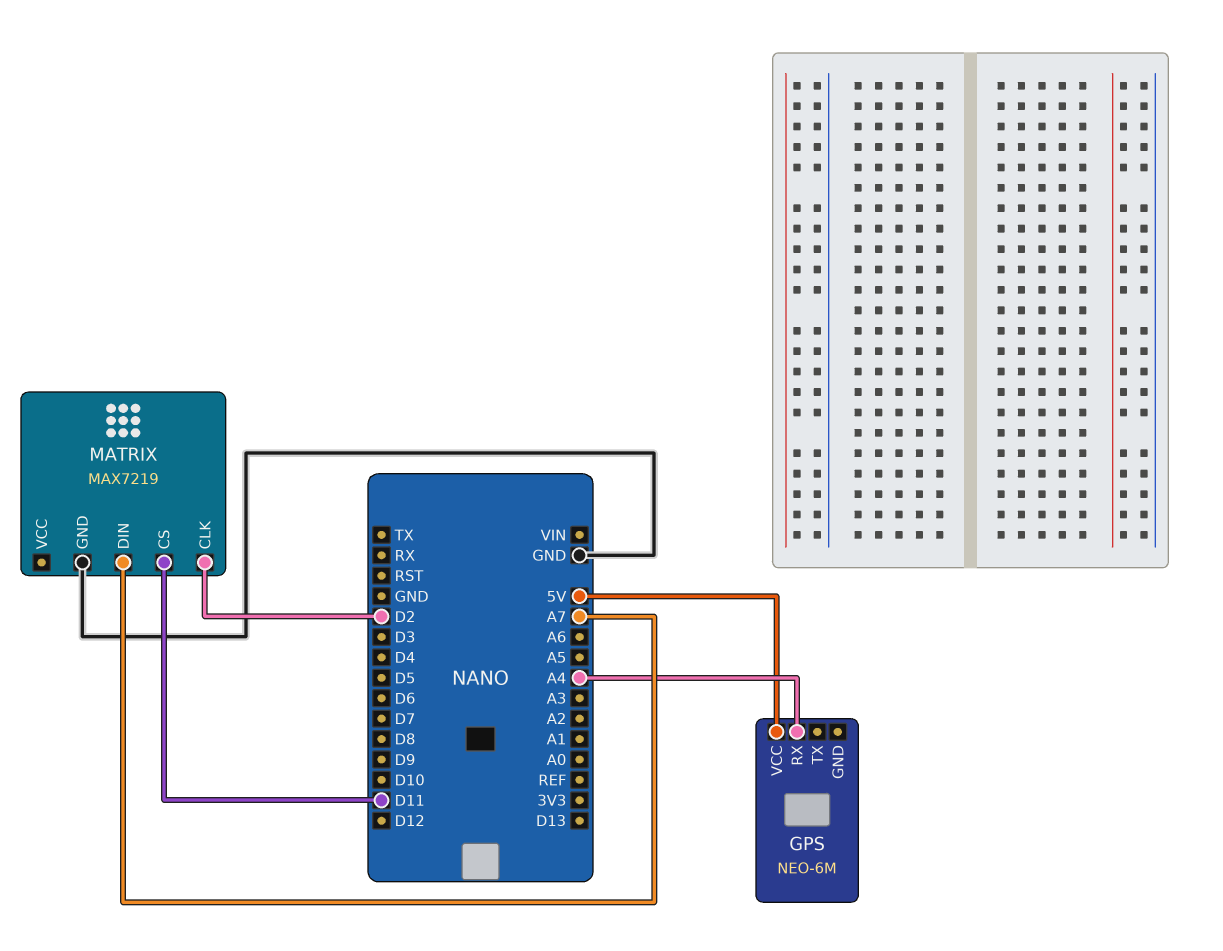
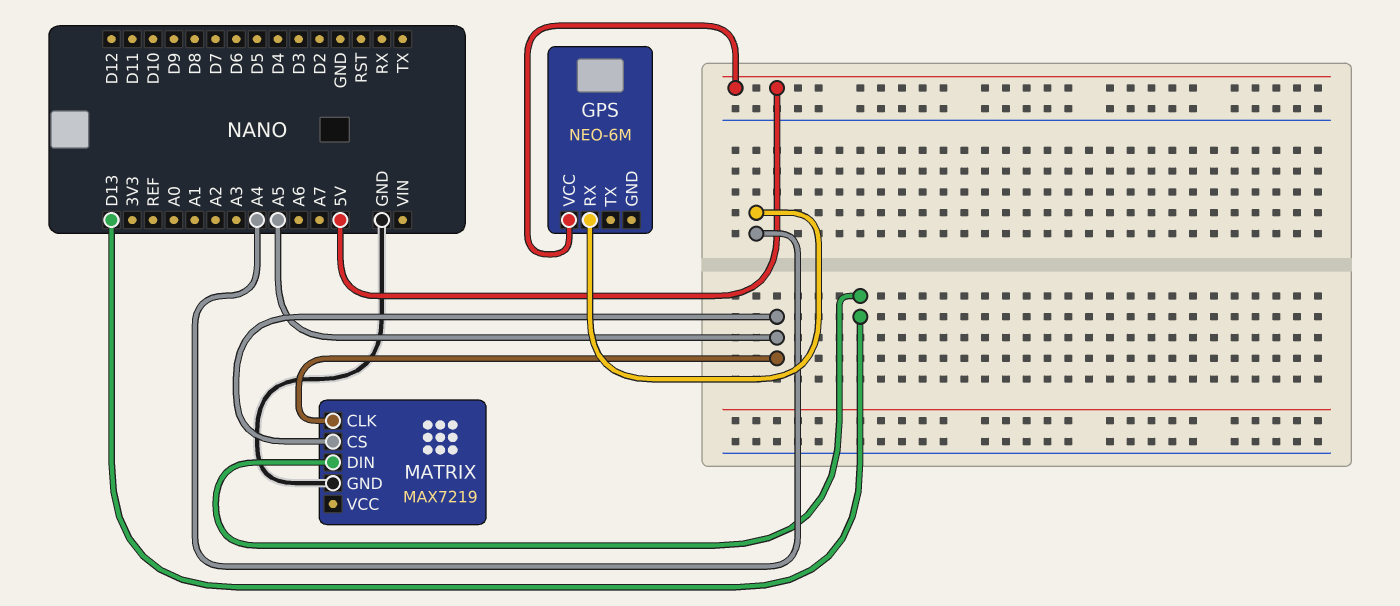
MATRIX pin CLK: D2 -> A5
MATRIX pin CS: D11 -> A5
MATRIX pin DIN: A7 -> D13

